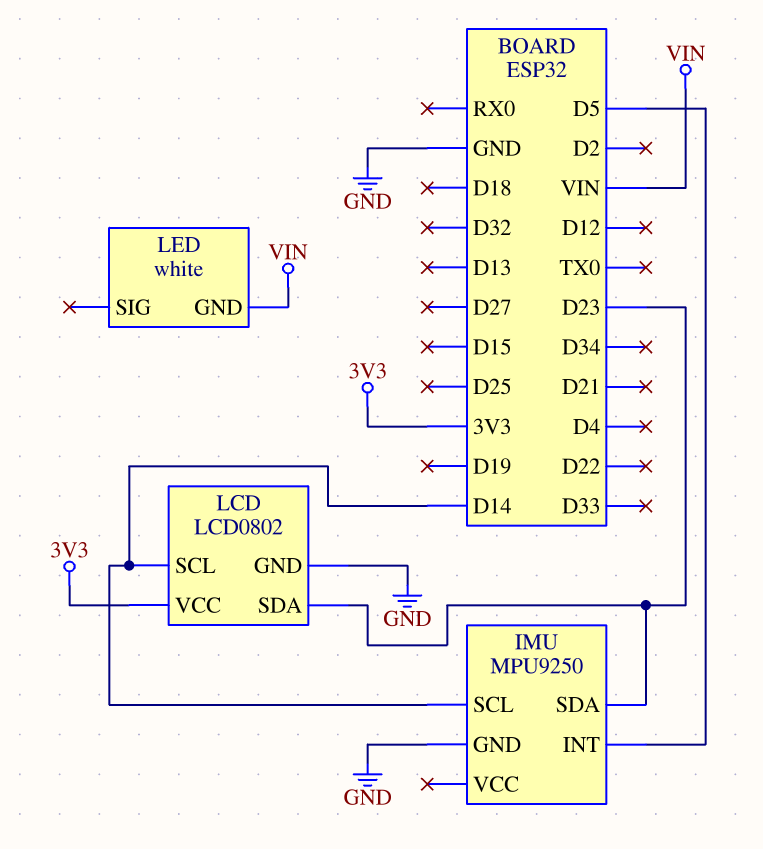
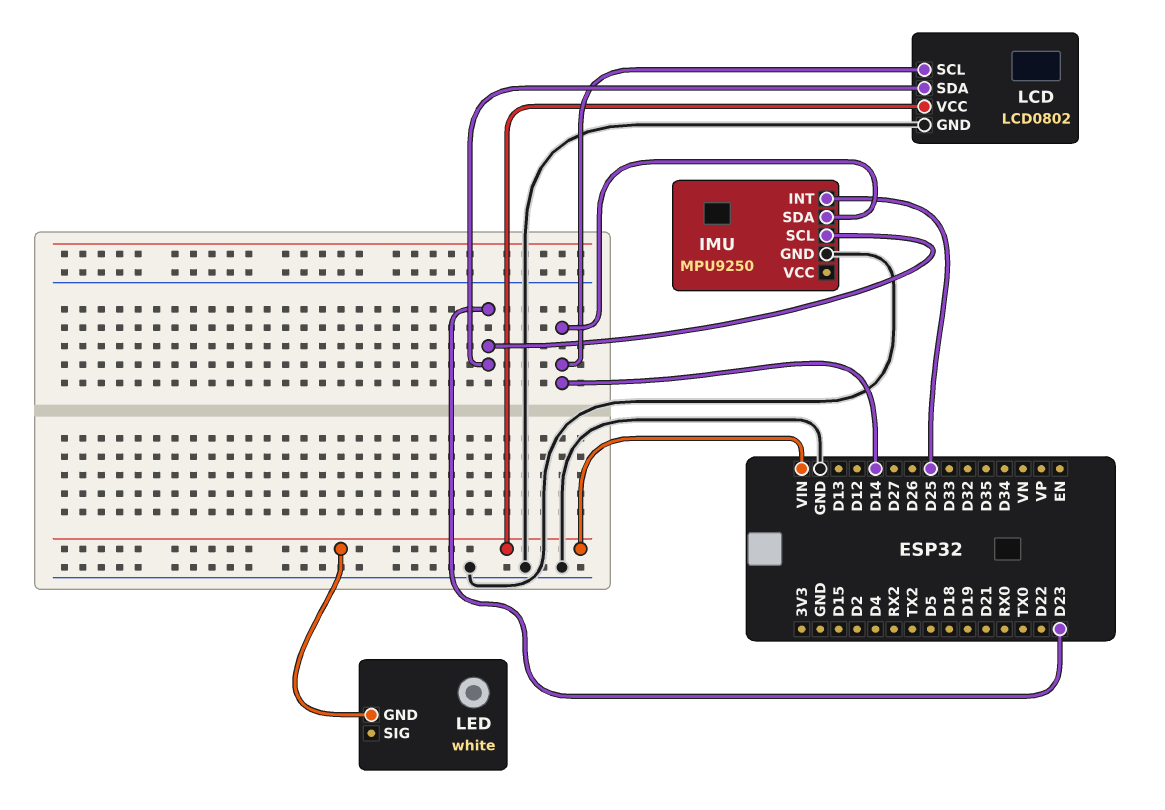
IMU pin INT: D5 -> D25
IMU pin SCL: D14 -> D23
IMU pin SDA: D23 -> D14
LCD pin VCC: 3V3 -> VIN

